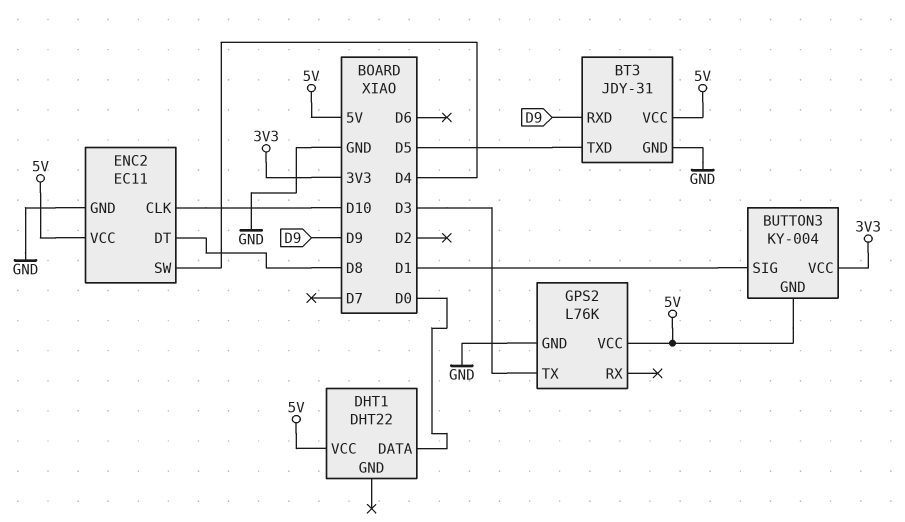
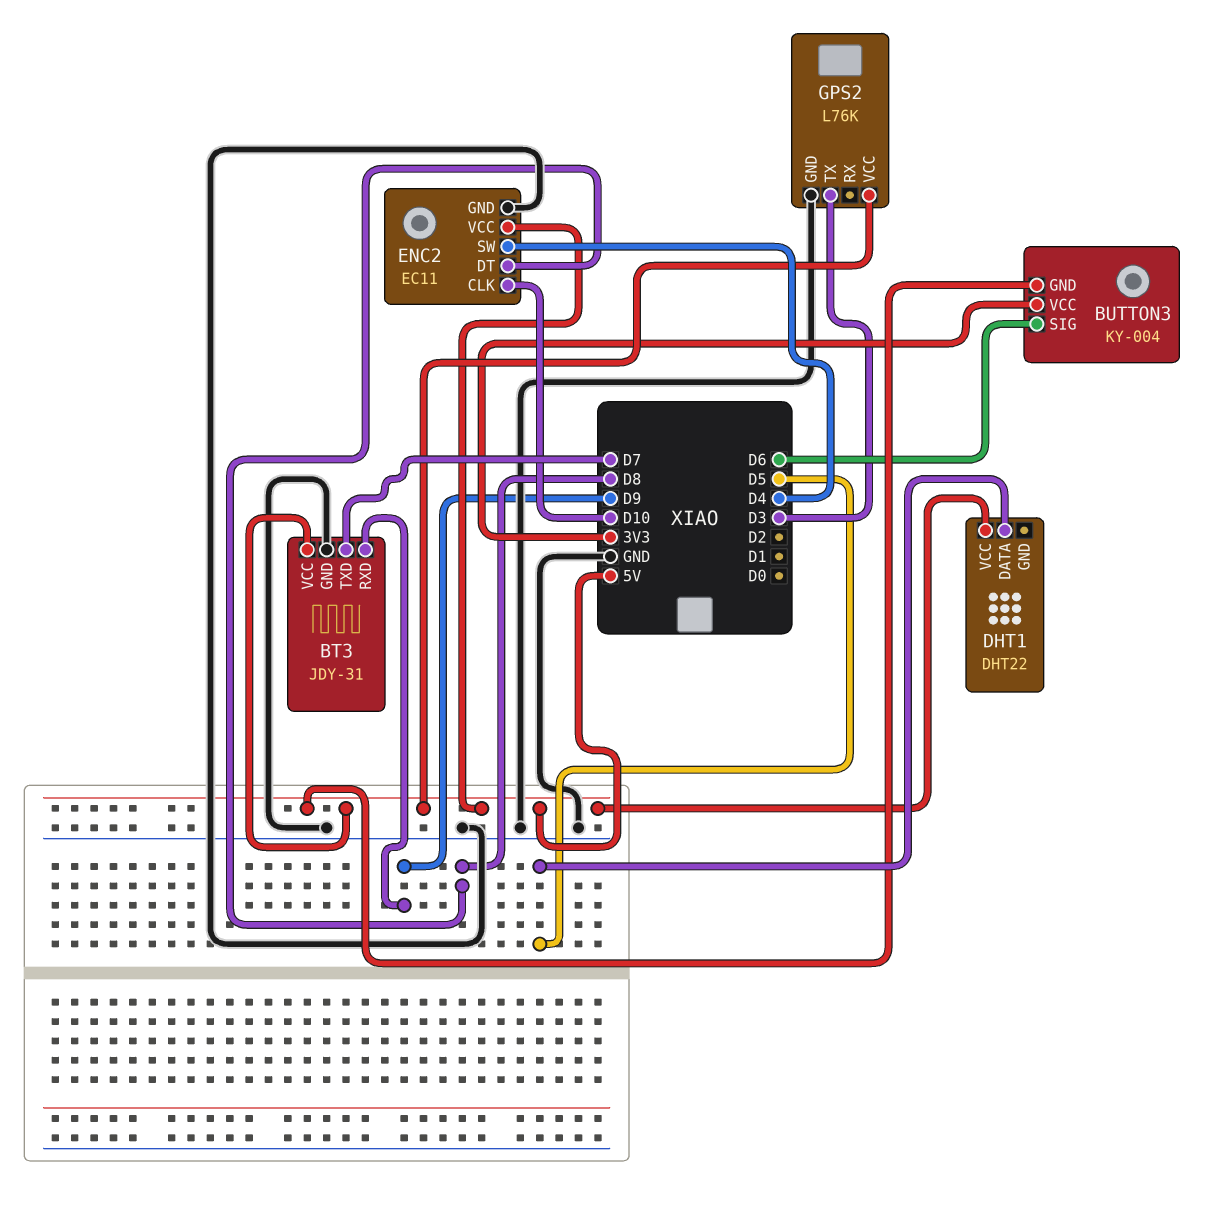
BT3 pin TXD: D5 -> D7
BUTTON3 pin SIG: D1 -> D6
DHT1 pin DATA: D0 -> D5

